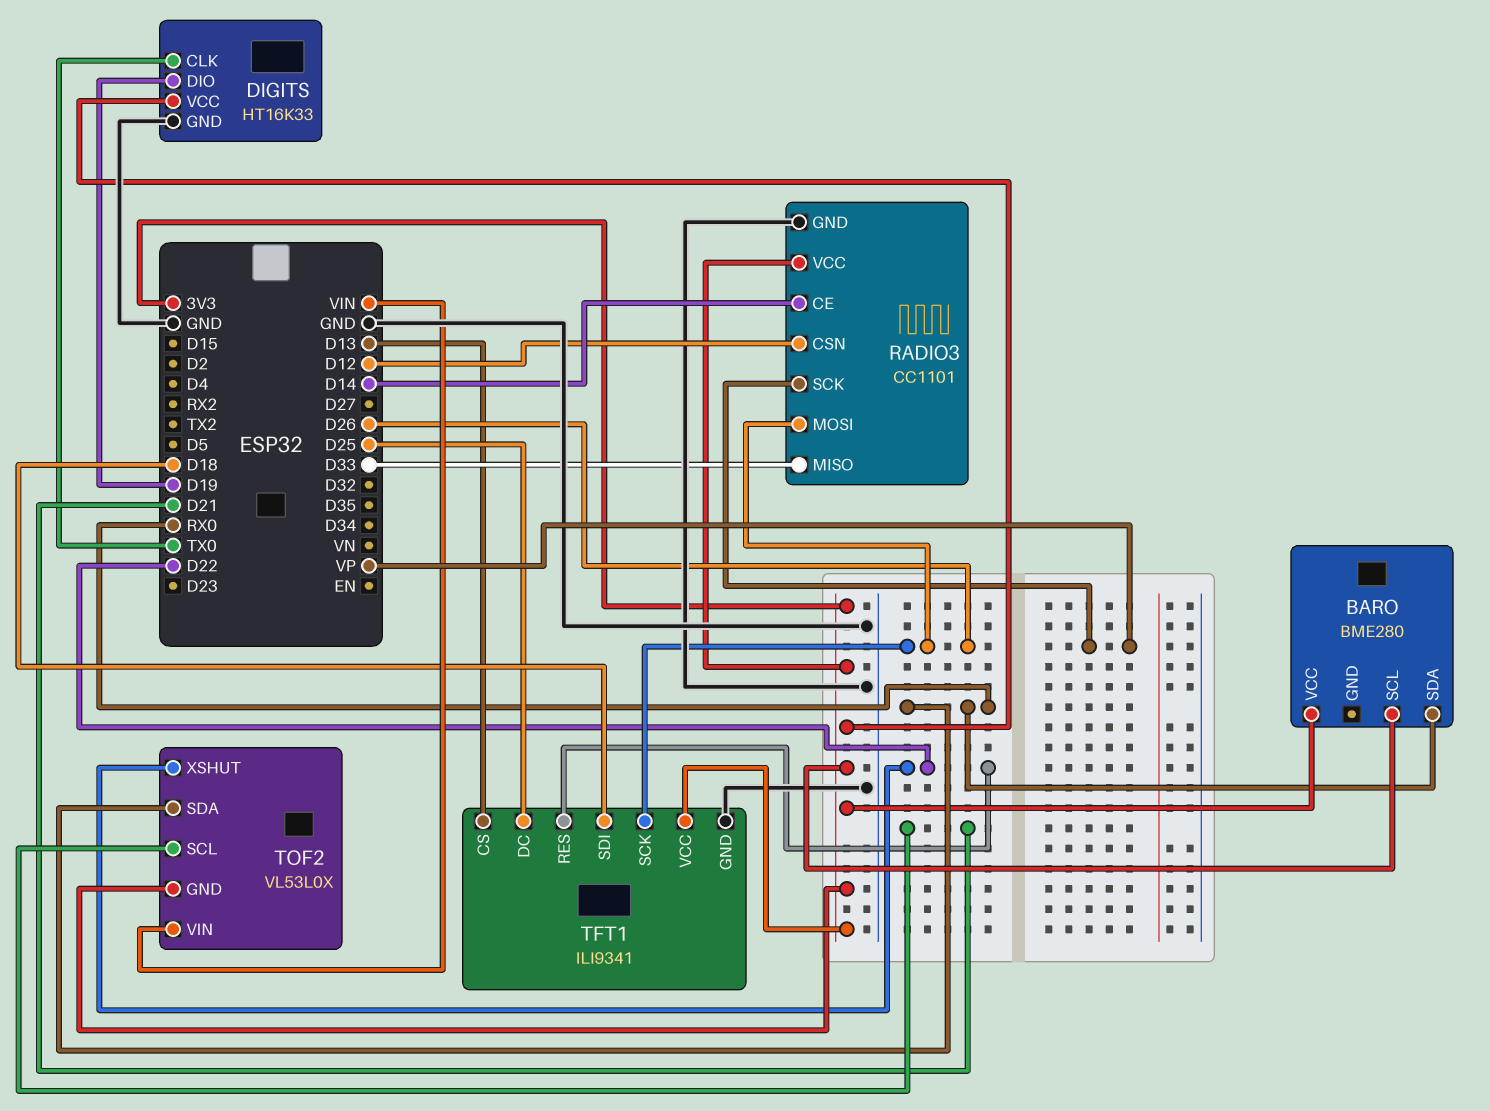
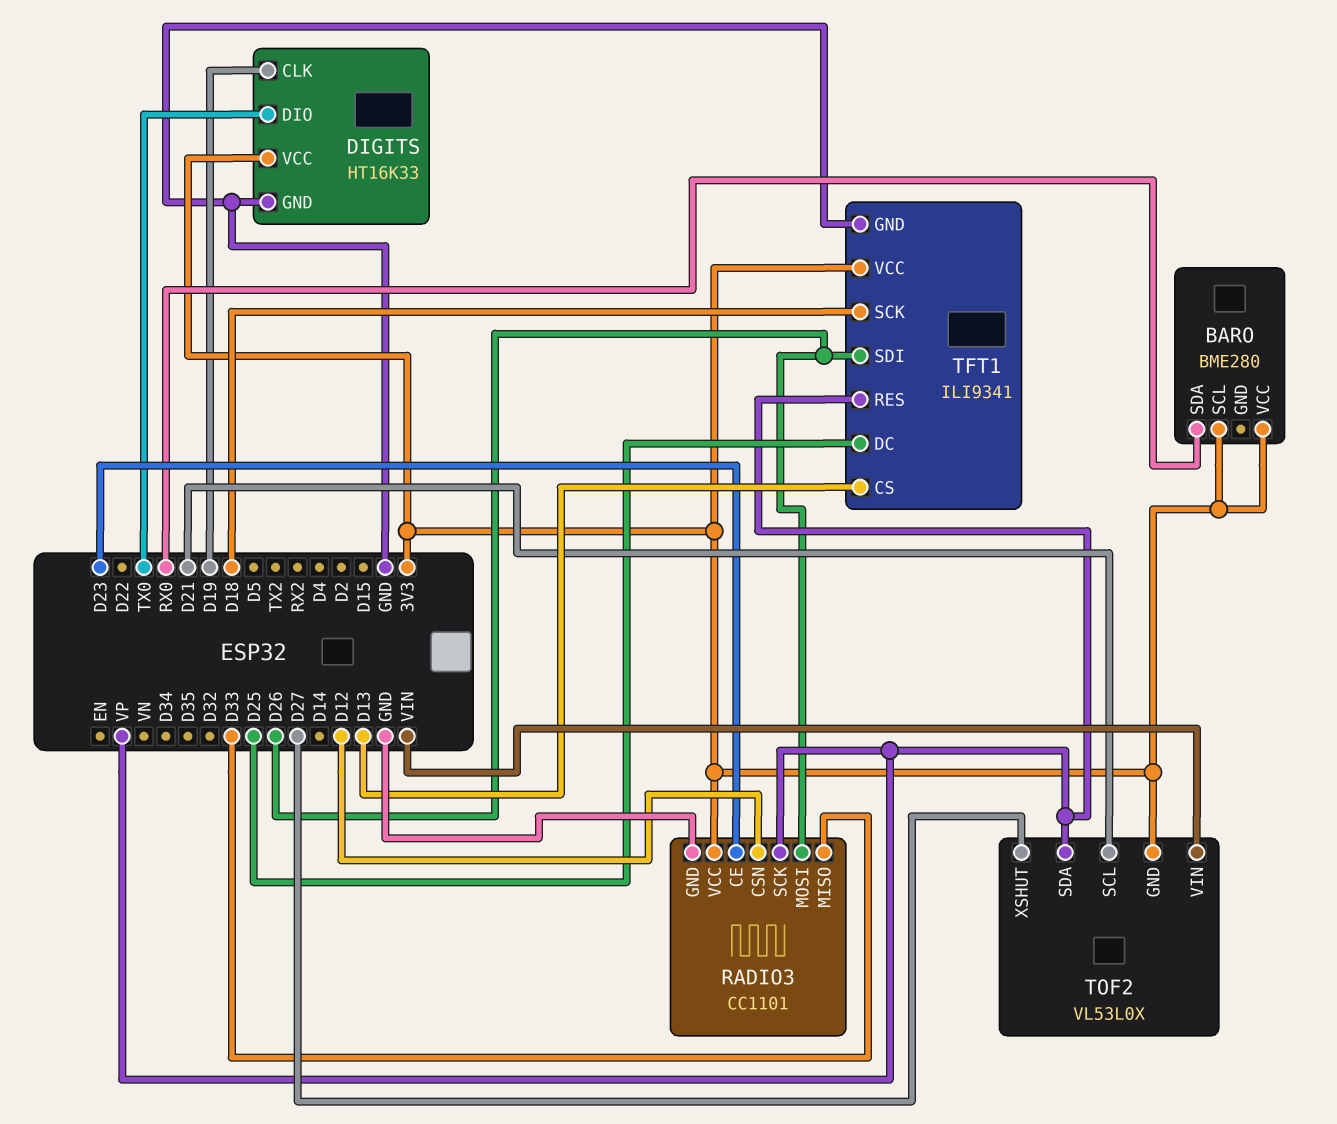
DIGITS pin CLK: TX0 -> D19
DIGITS pin DIO: D19 -> TX0
RADIO3 pin CE: D14 -> D23
TFT1 pin RES: D22 -> VP
TFT1 pin SCK: D26 -> D18
TFT1 pin SDI: D18 -> D26
TOF2 pin SDA: RX0 -> VP
TOF2 pin XSHUT: D22 -> D27

